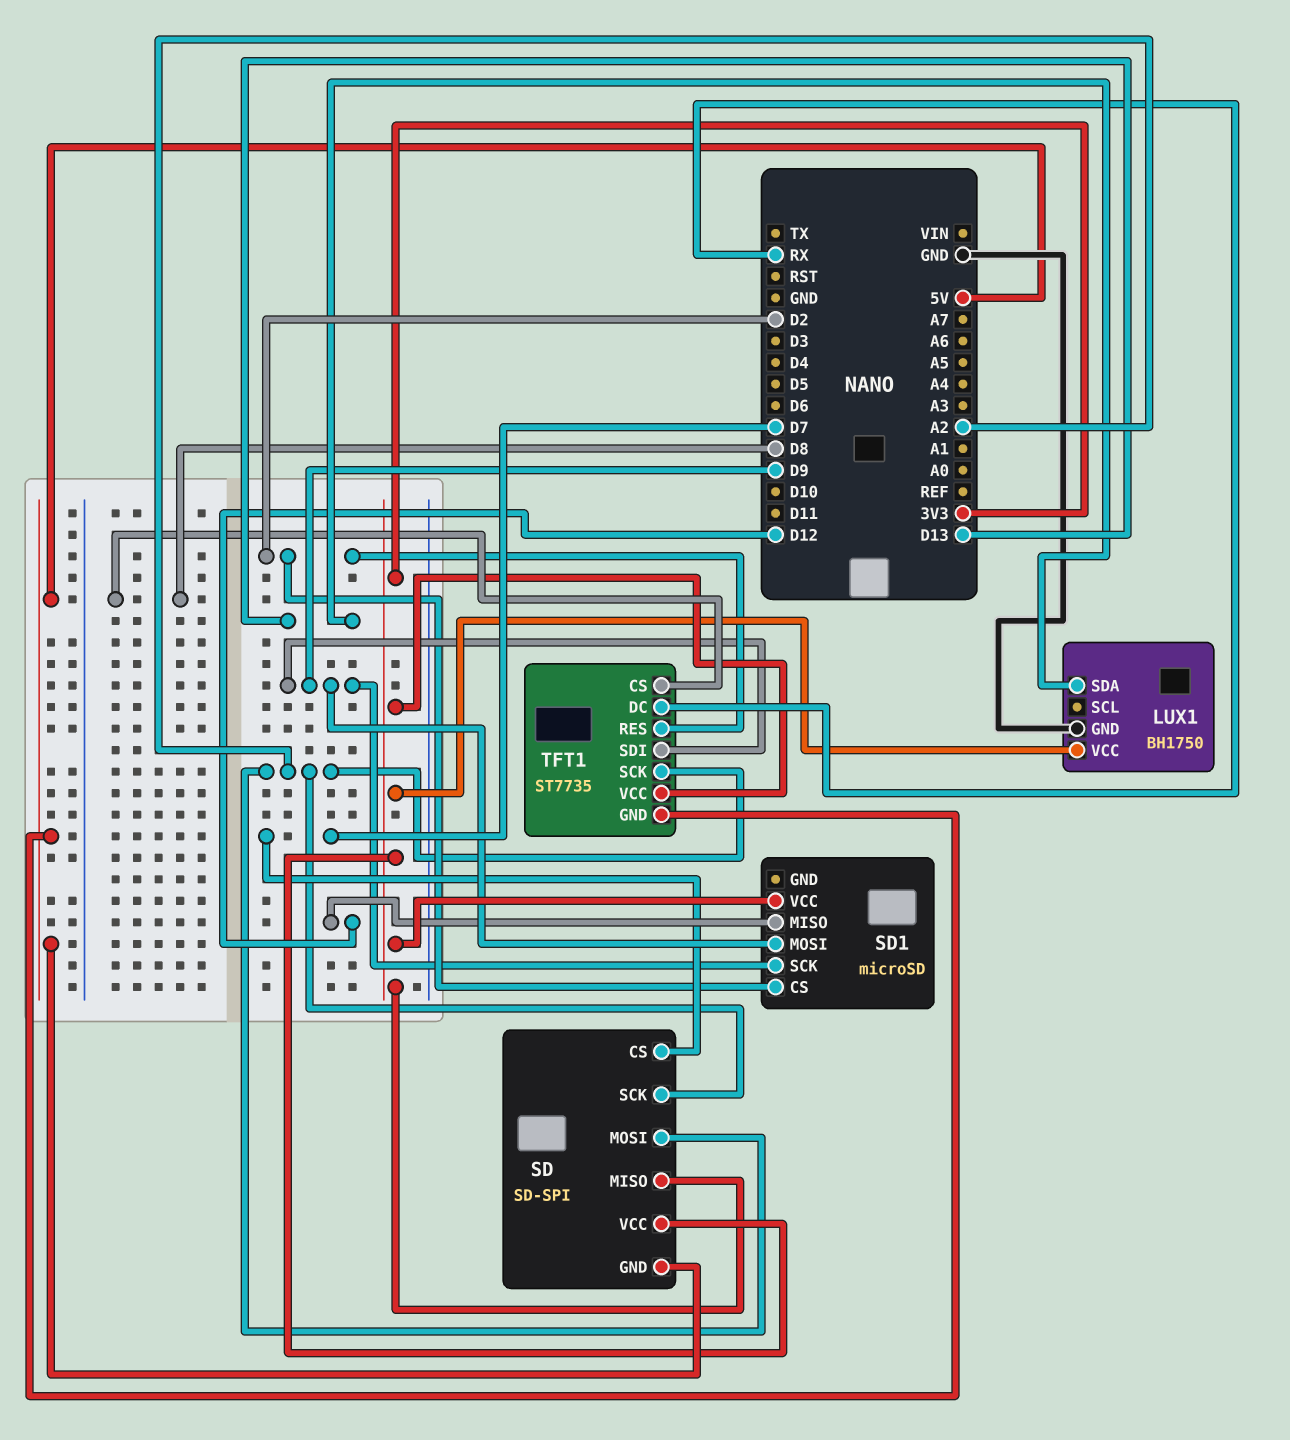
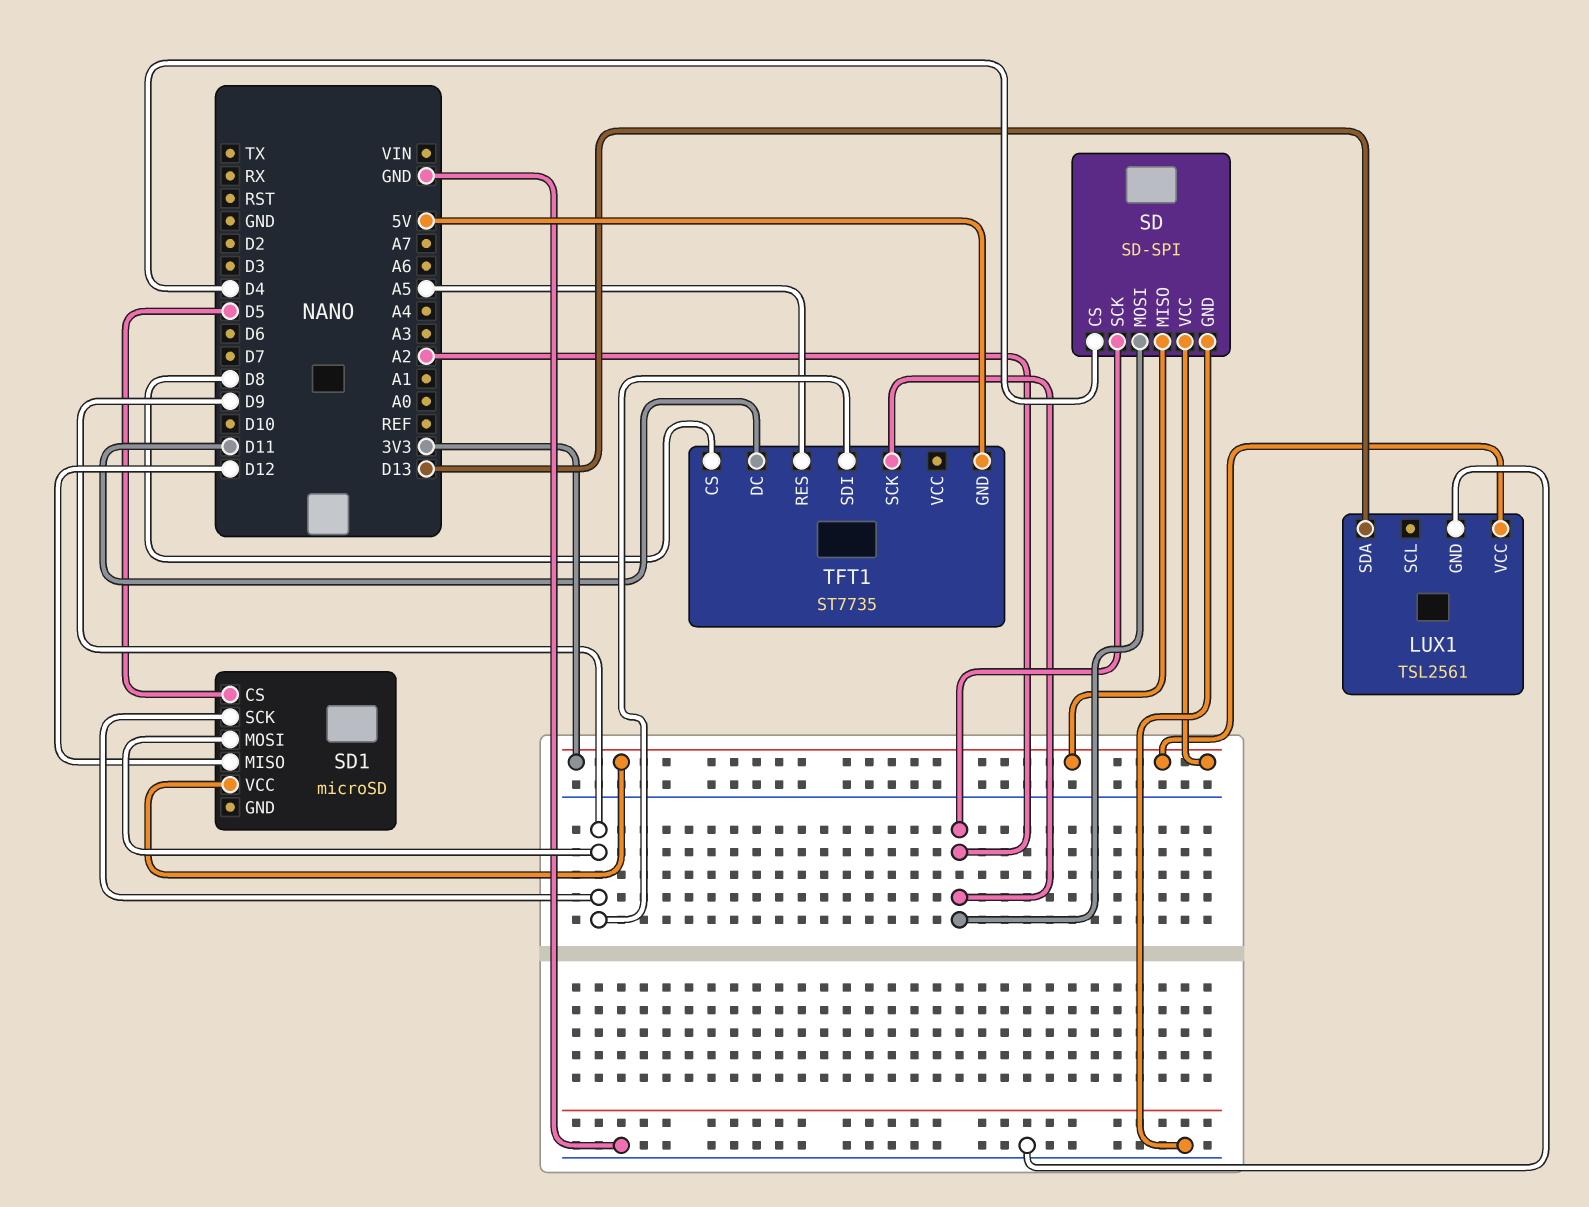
LUX1: BH1750 -> TSL2561
SD pin CS: D7 -> D4
SD pin GND: 5V -> GND
SD1 pin CS: D2 -> D5
TFT1 pin DC: RX -> D11
TFT1 pin RES: D2 -> A5
TFT1 pin VCC: 3V3 -> none

